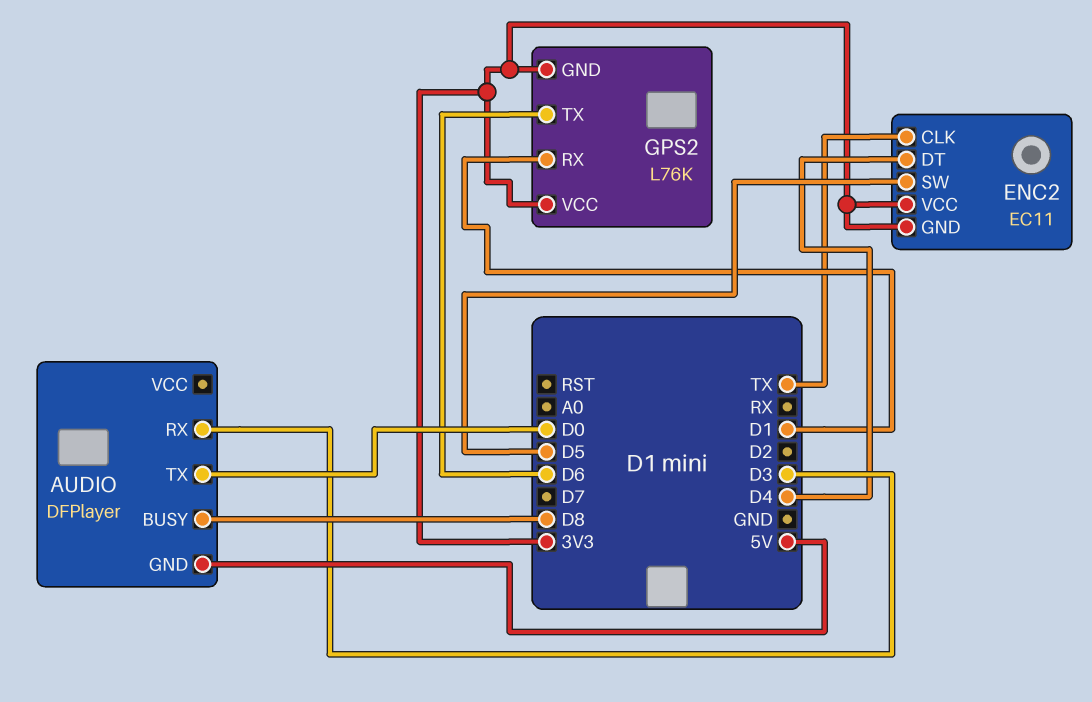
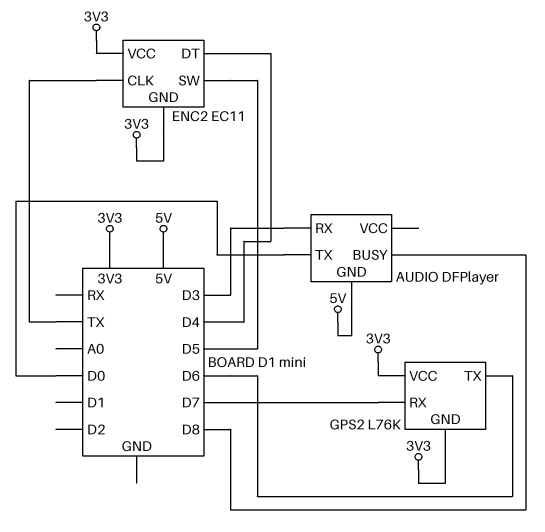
GPS2 pin RX: D1 -> D7

